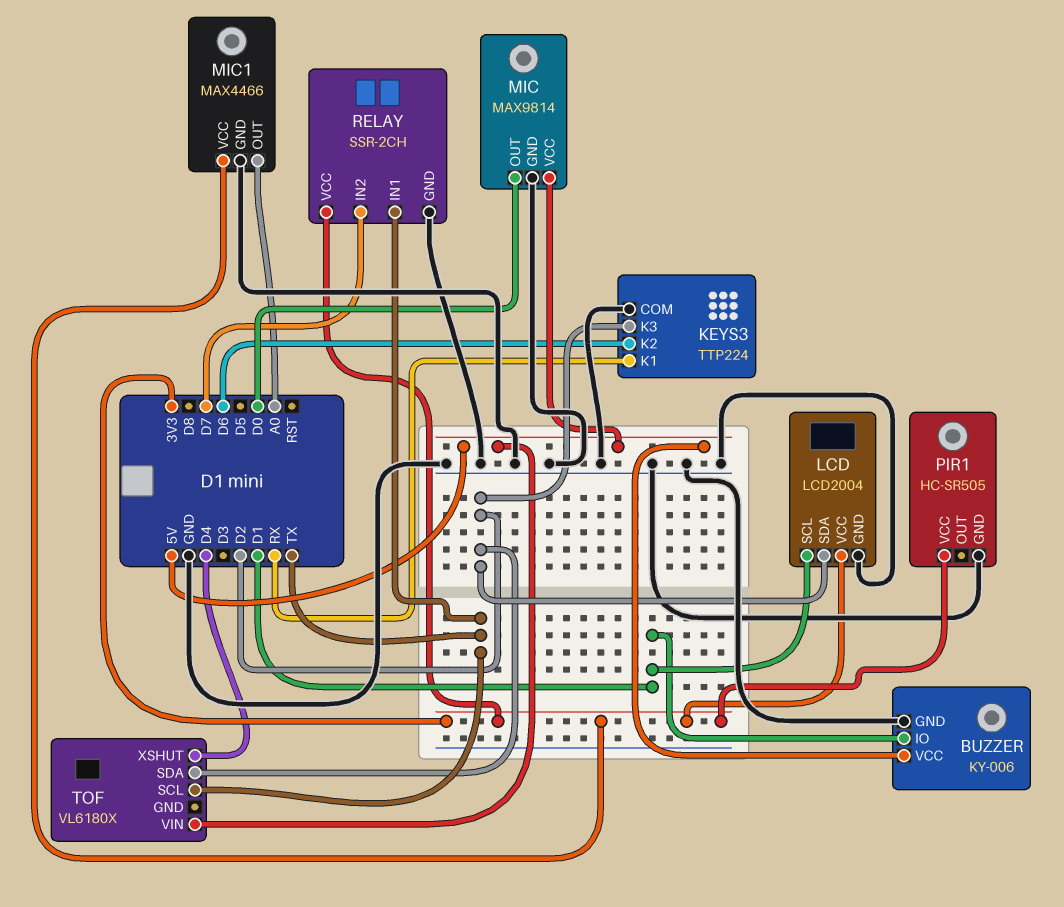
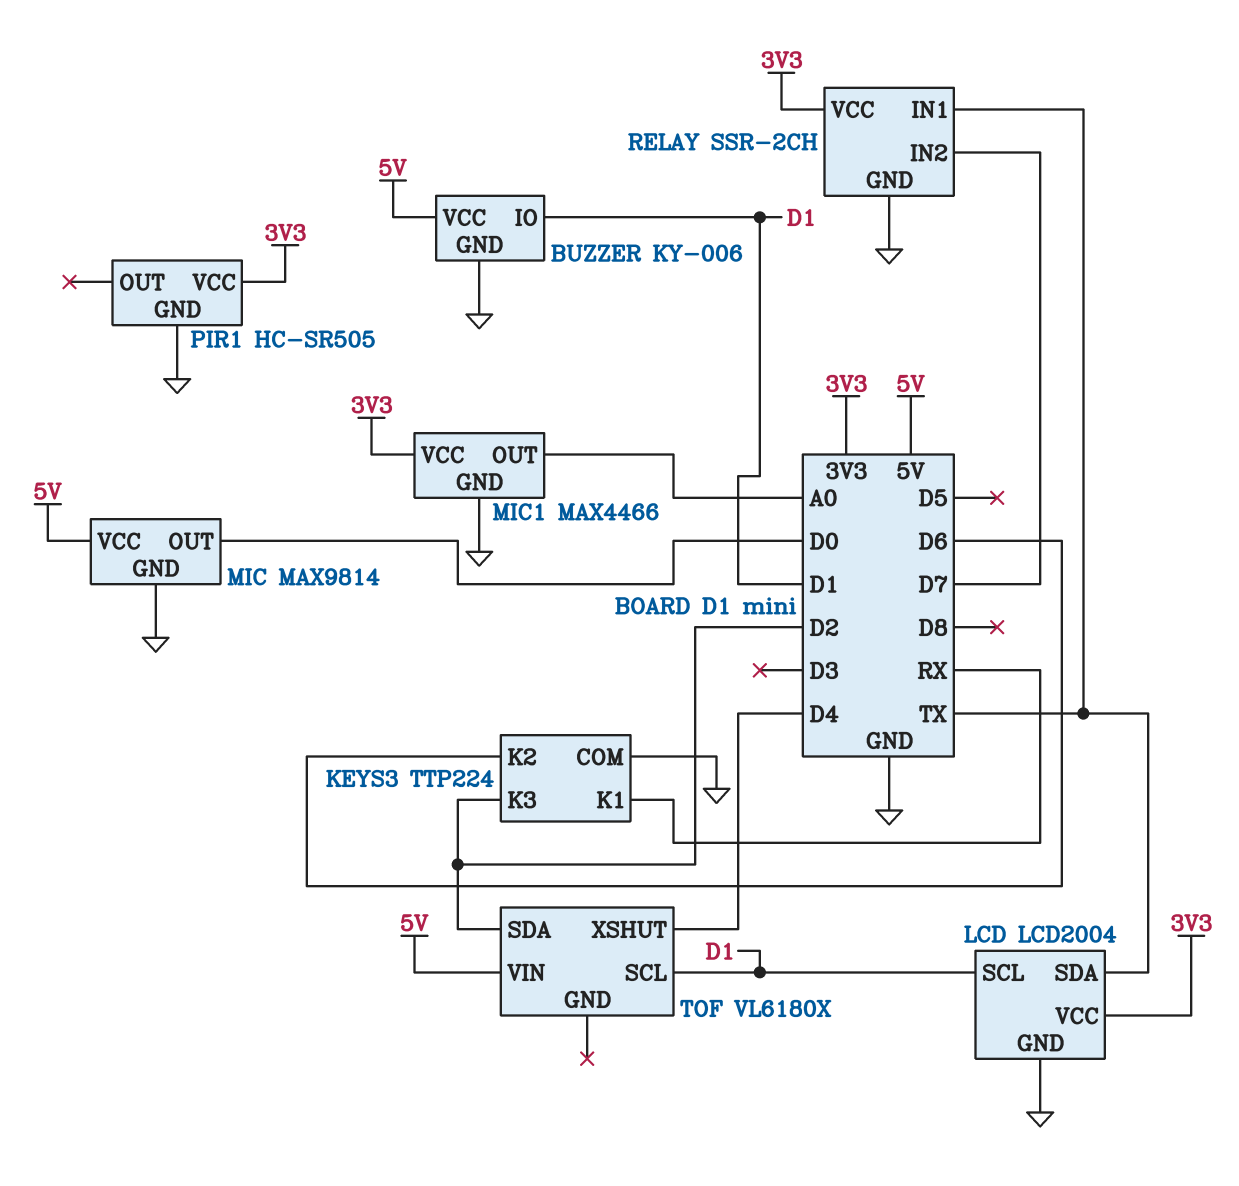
LCD pin SDA: D2 -> TX
TOF pin SCL: TX -> D1

